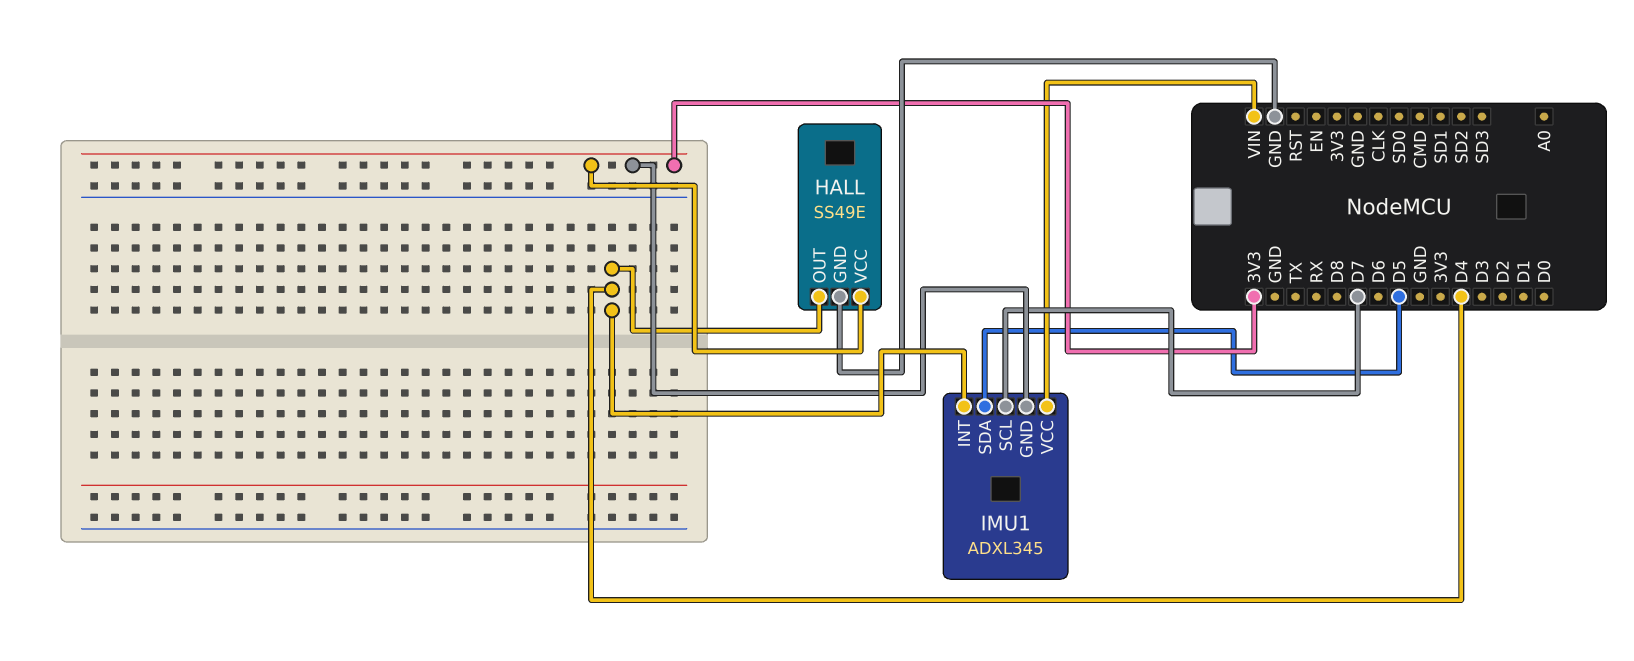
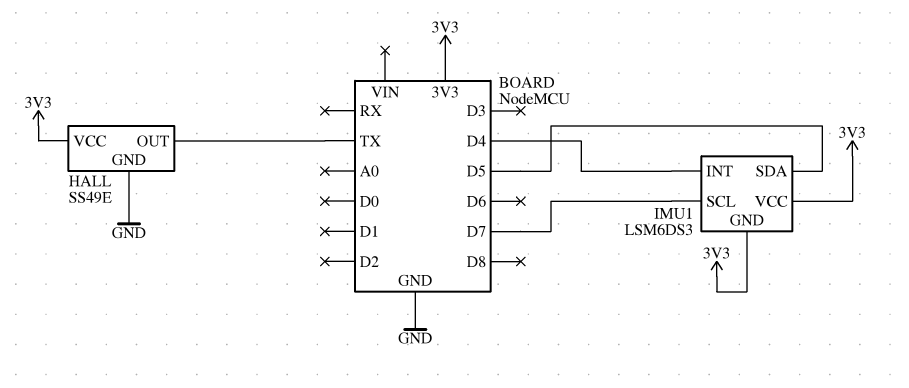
HALL pin OUT: D4 -> TX
IMU1: ADXL345 -> LSM6DS3
IMU1 pin VCC: VIN -> 3V3

